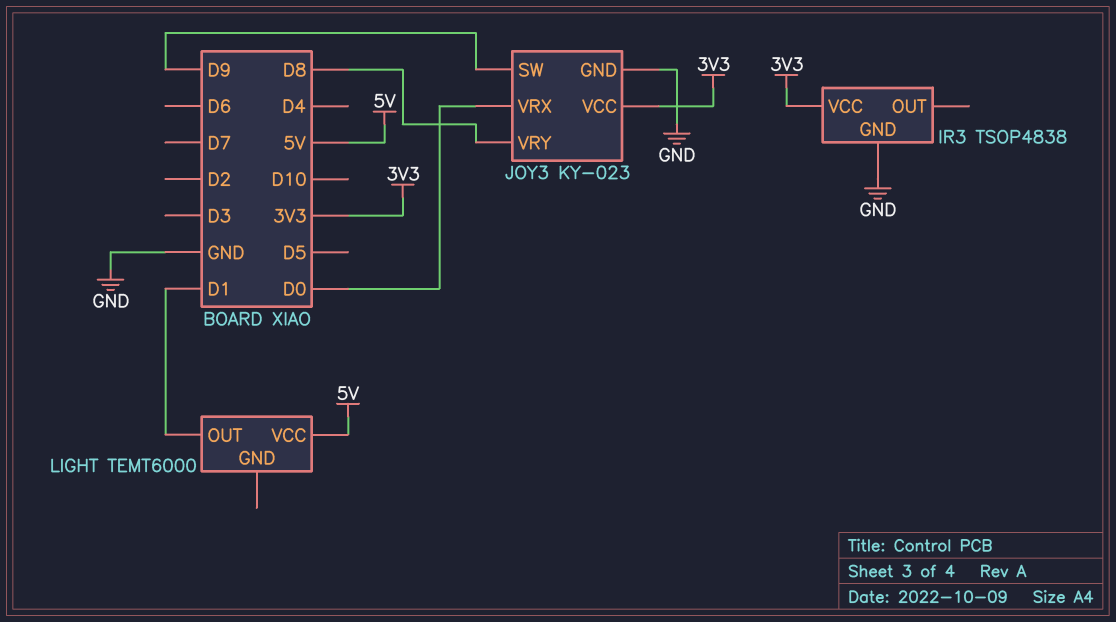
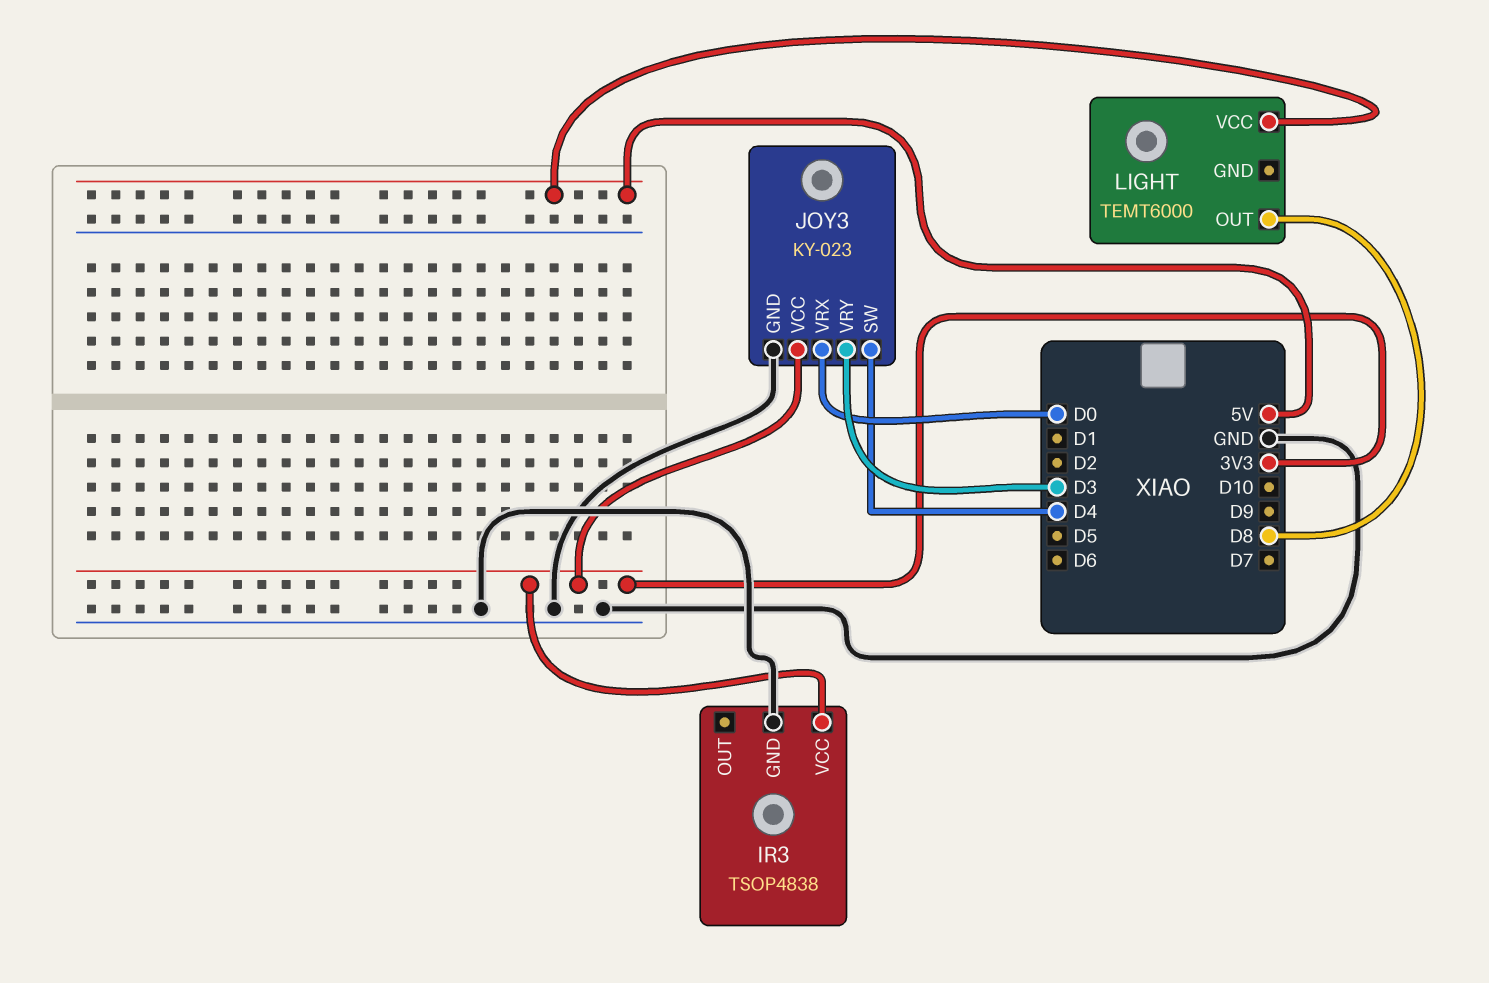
JOY3 pin SW: D9 -> D4
JOY3 pin VRY: D8 -> D3
LIGHT pin OUT: D1 -> D8

